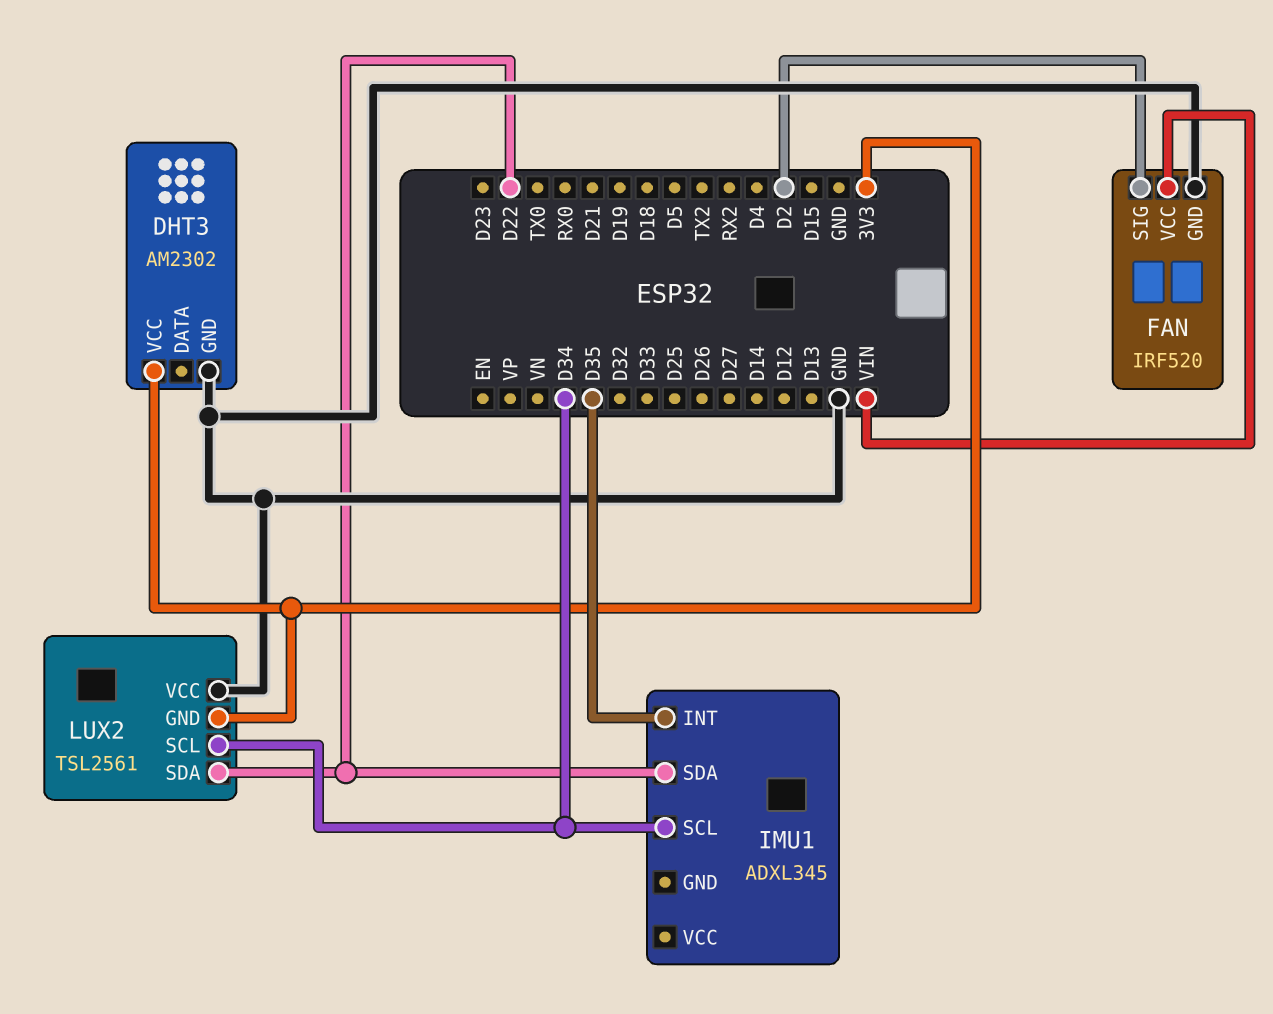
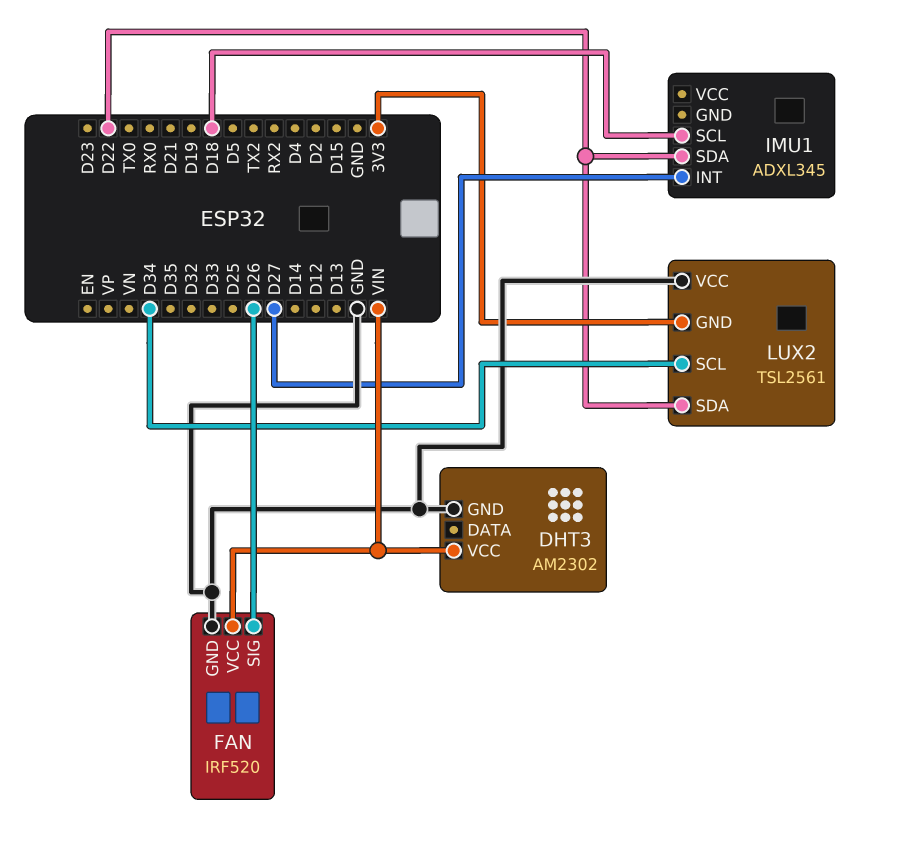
DHT3 pin VCC: 3V3 -> VIN
FAN pin SIG: D2 -> D26
IMU1 pin INT: D35 -> D27
IMU1 pin SCL: D34 -> D18

